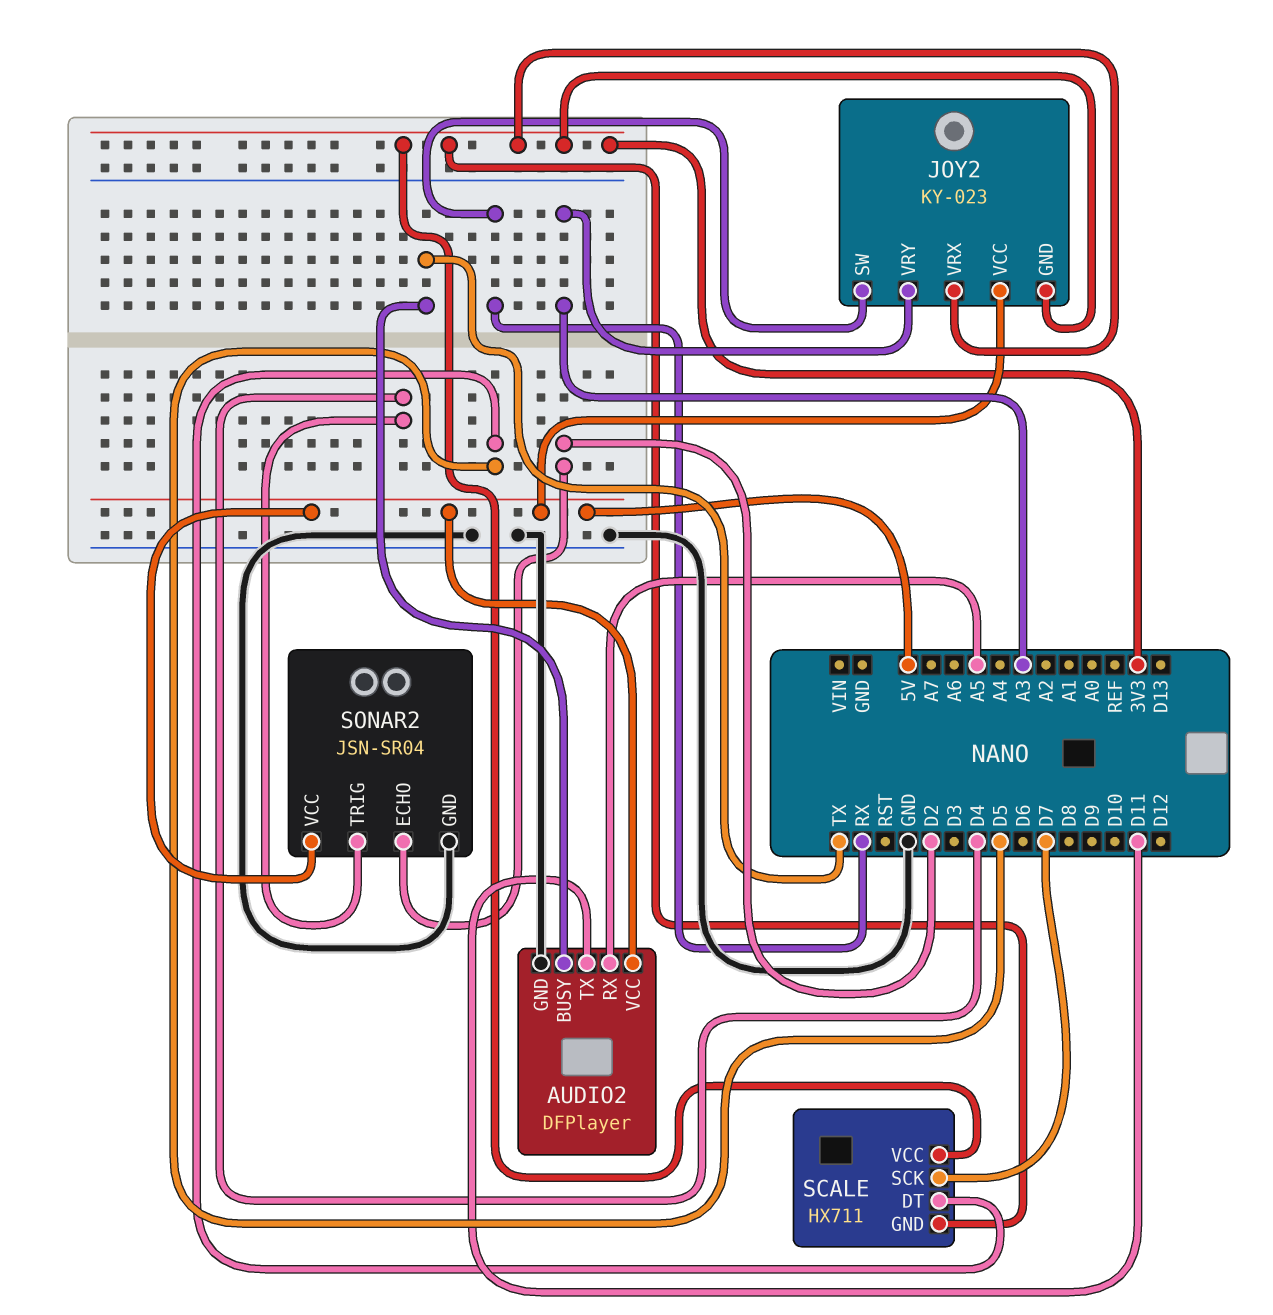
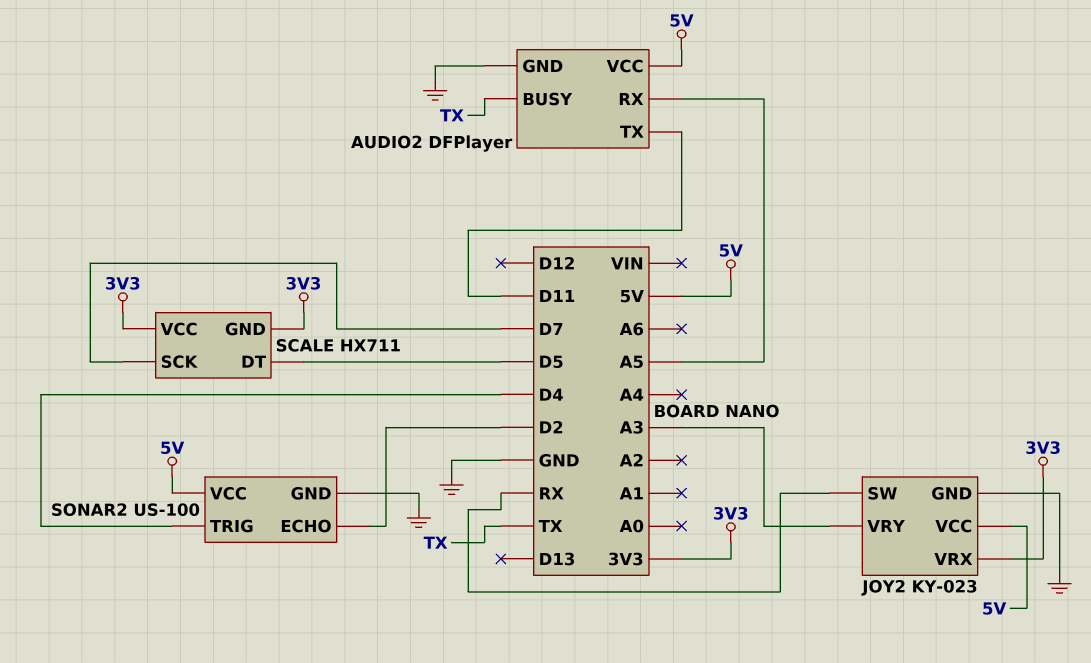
JOY2 pin GND: 3V3 -> GND
SONAR2: JSN-SR04 -> US-100

